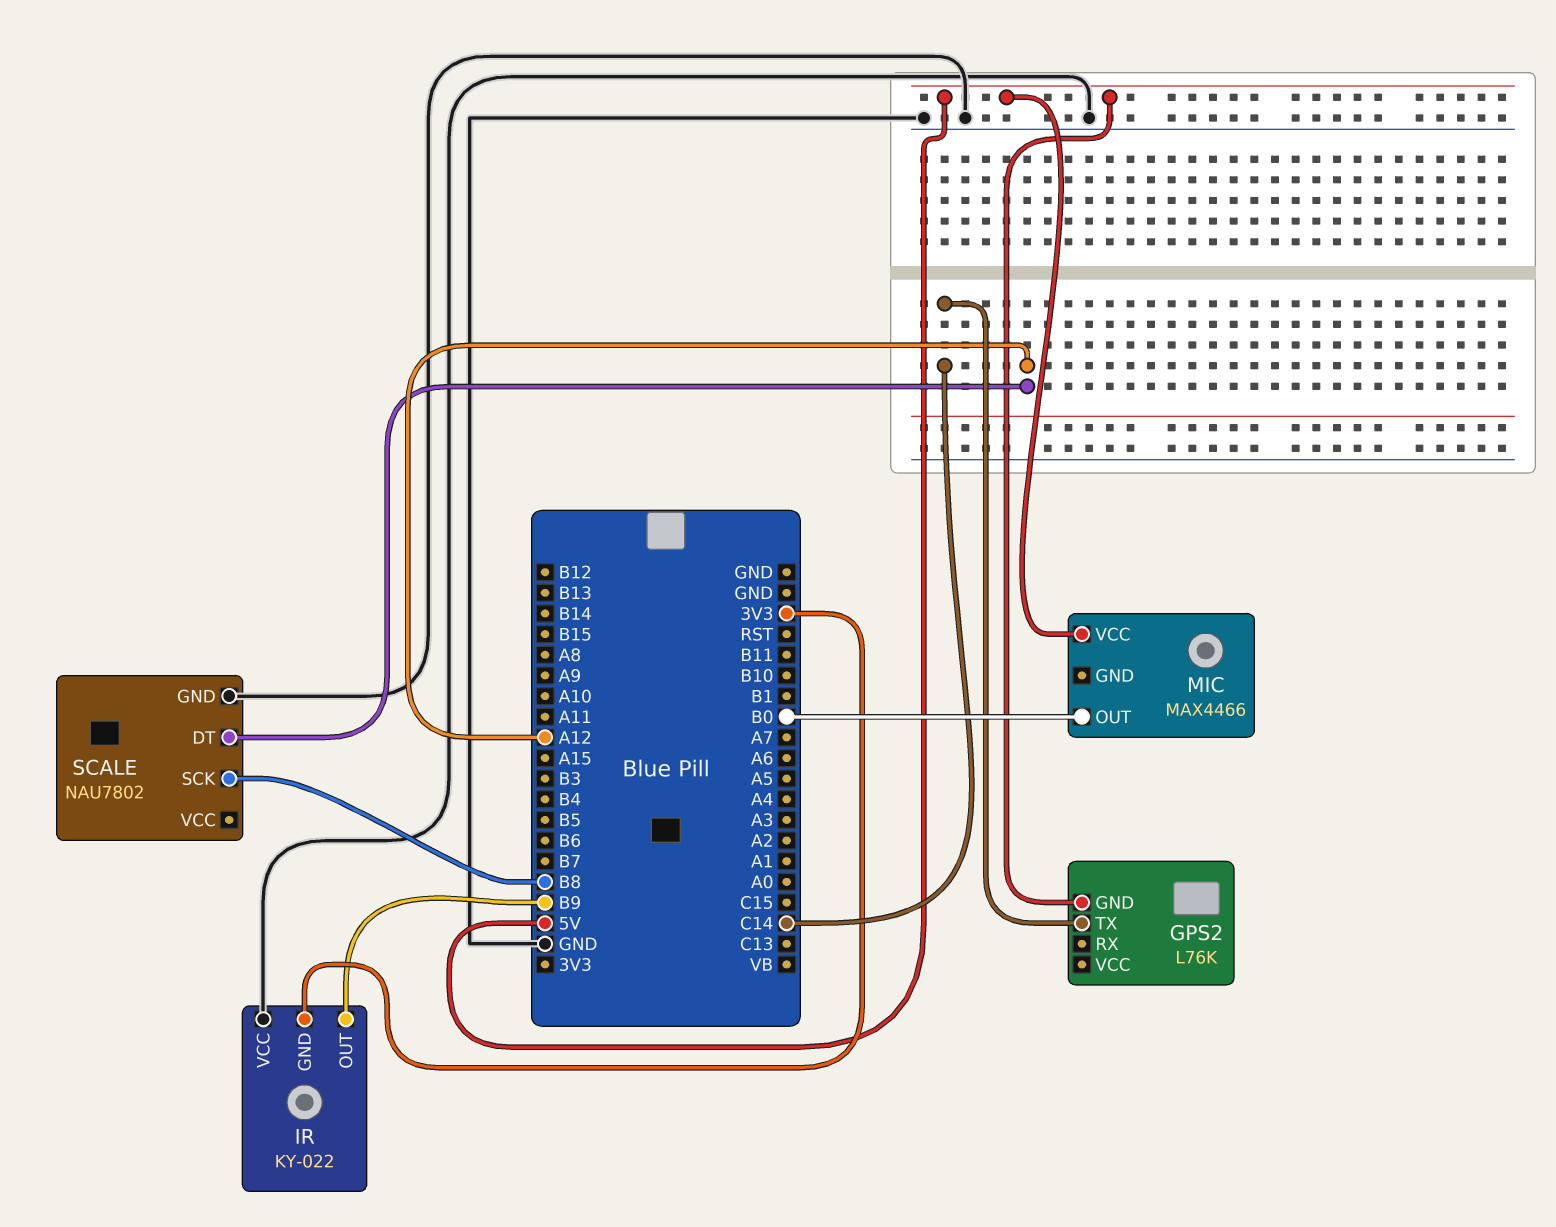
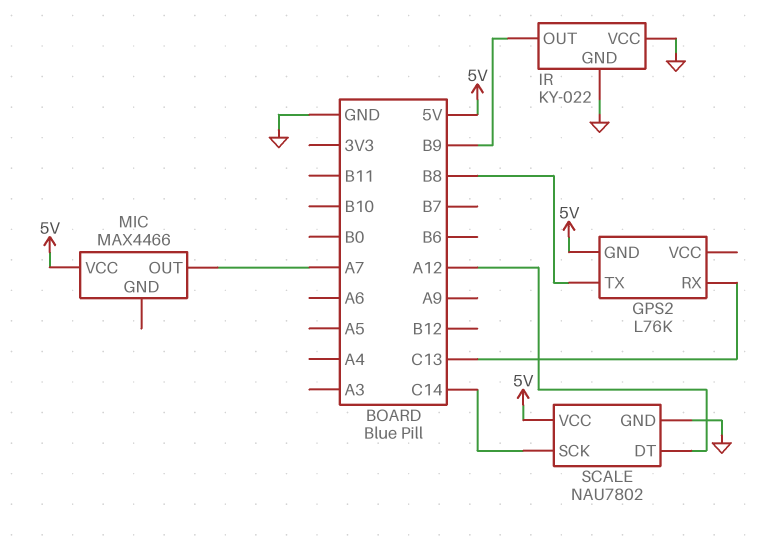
GPS2 pin RX: none -> C13
GPS2 pin TX: C14 -> B8
IR pin GND: 3V3 -> GND
MIC pin OUT: B0 -> A7
SCALE pin SCK: B8 -> C14
SCALE pin VCC: none -> 5V

